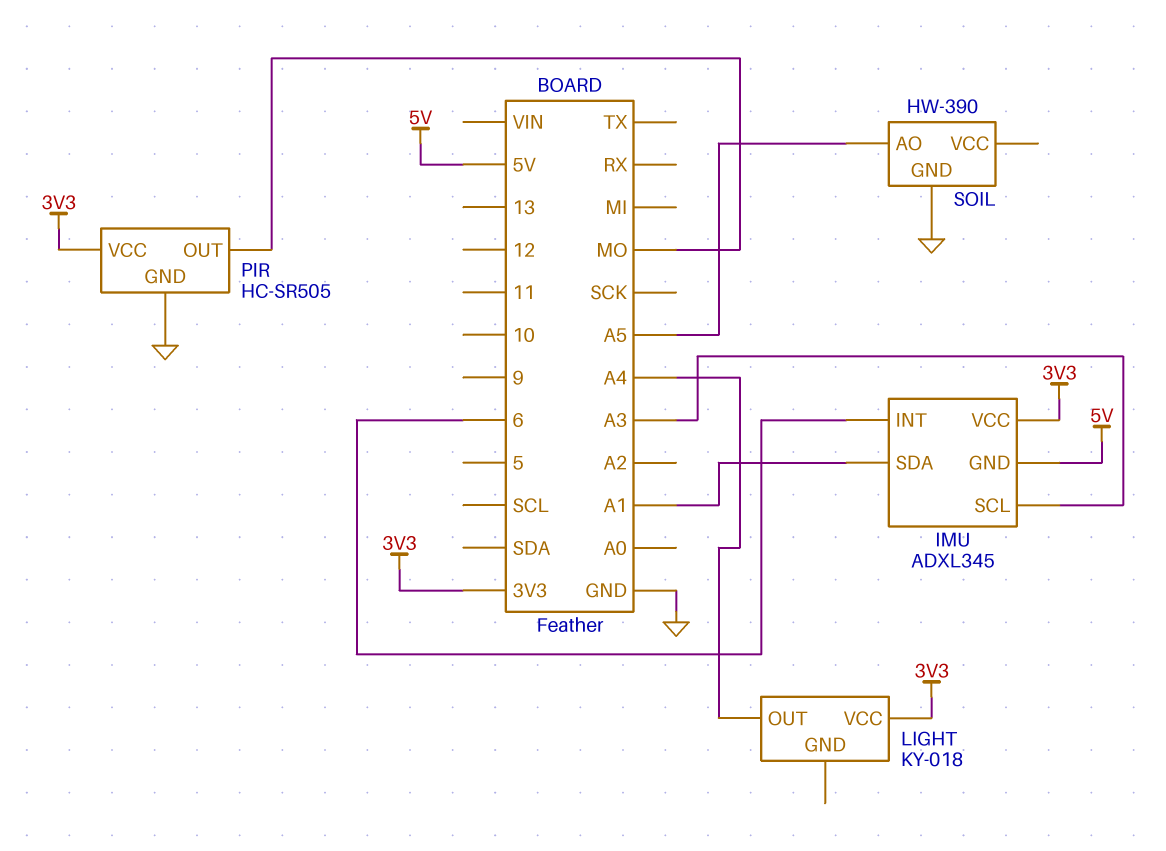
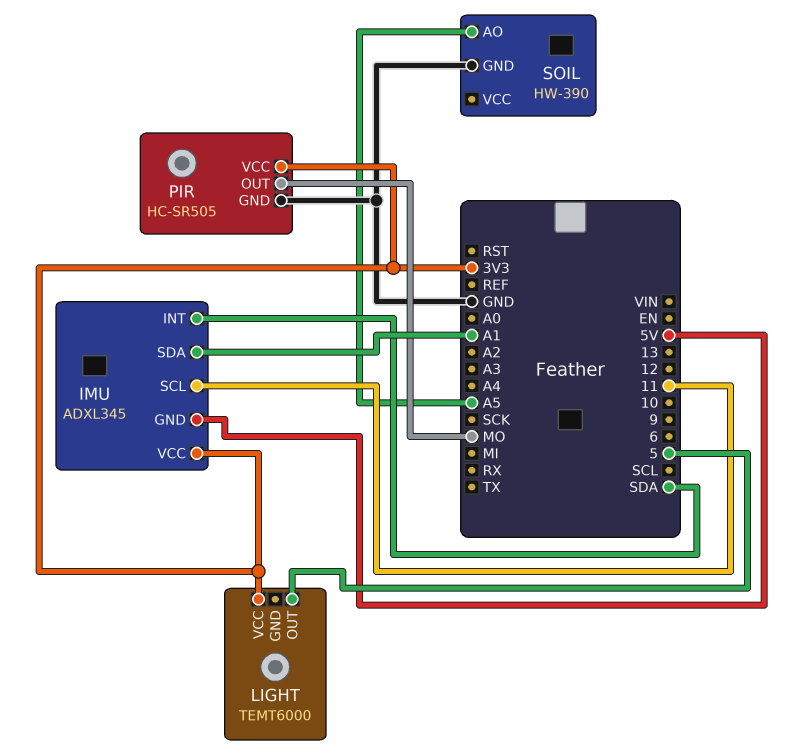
IMU pin INT: 6 -> SDA
IMU pin SCL: A3 -> 11
LIGHT: KY-018 -> TEMT6000
LIGHT pin OUT: A4 -> 5

